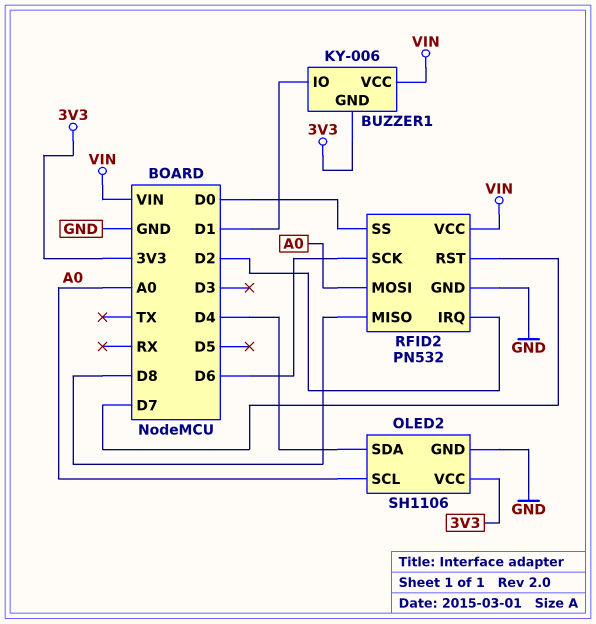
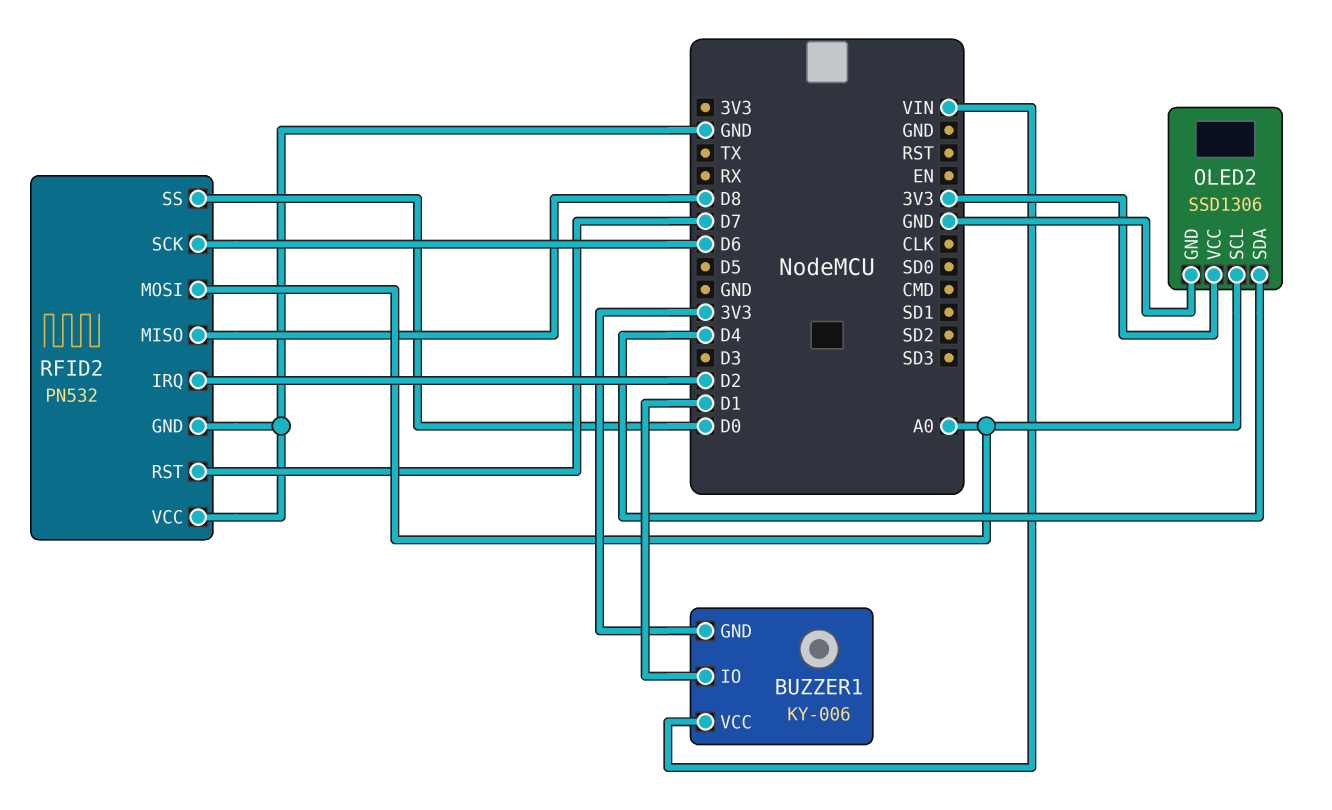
OLED2: SH1106 -> SSD1306
RFID2 pin VCC: VIN -> GND

